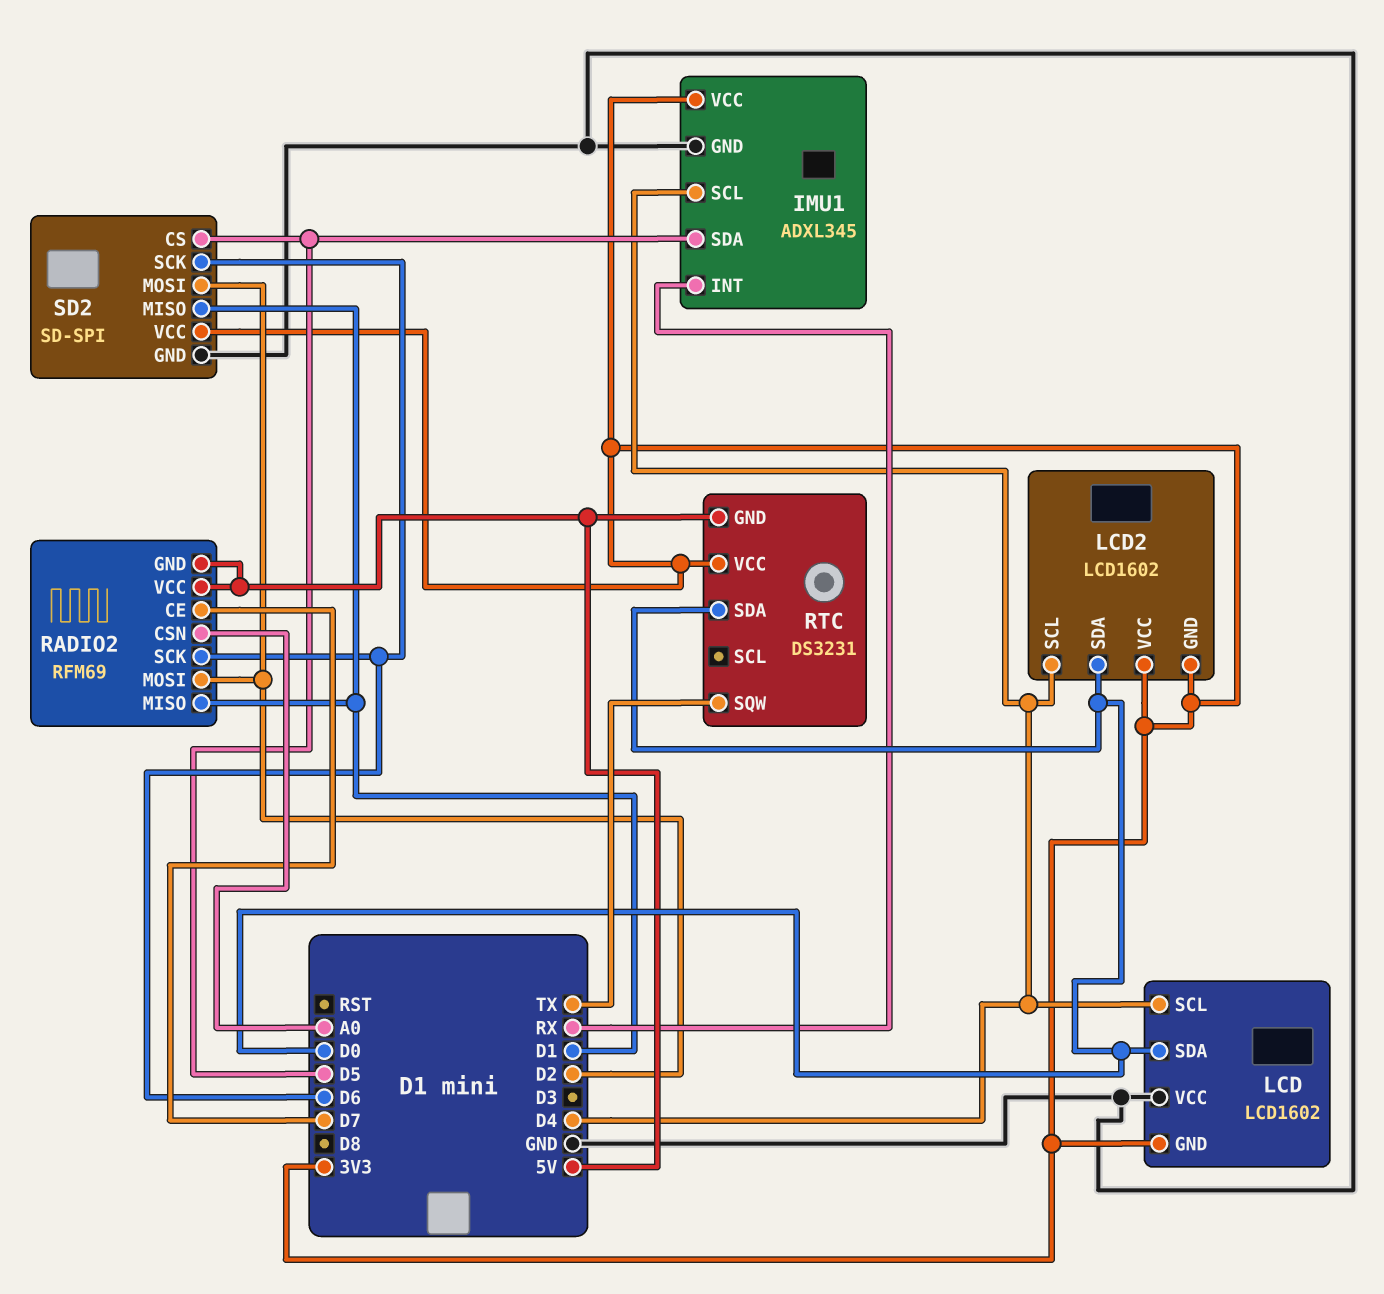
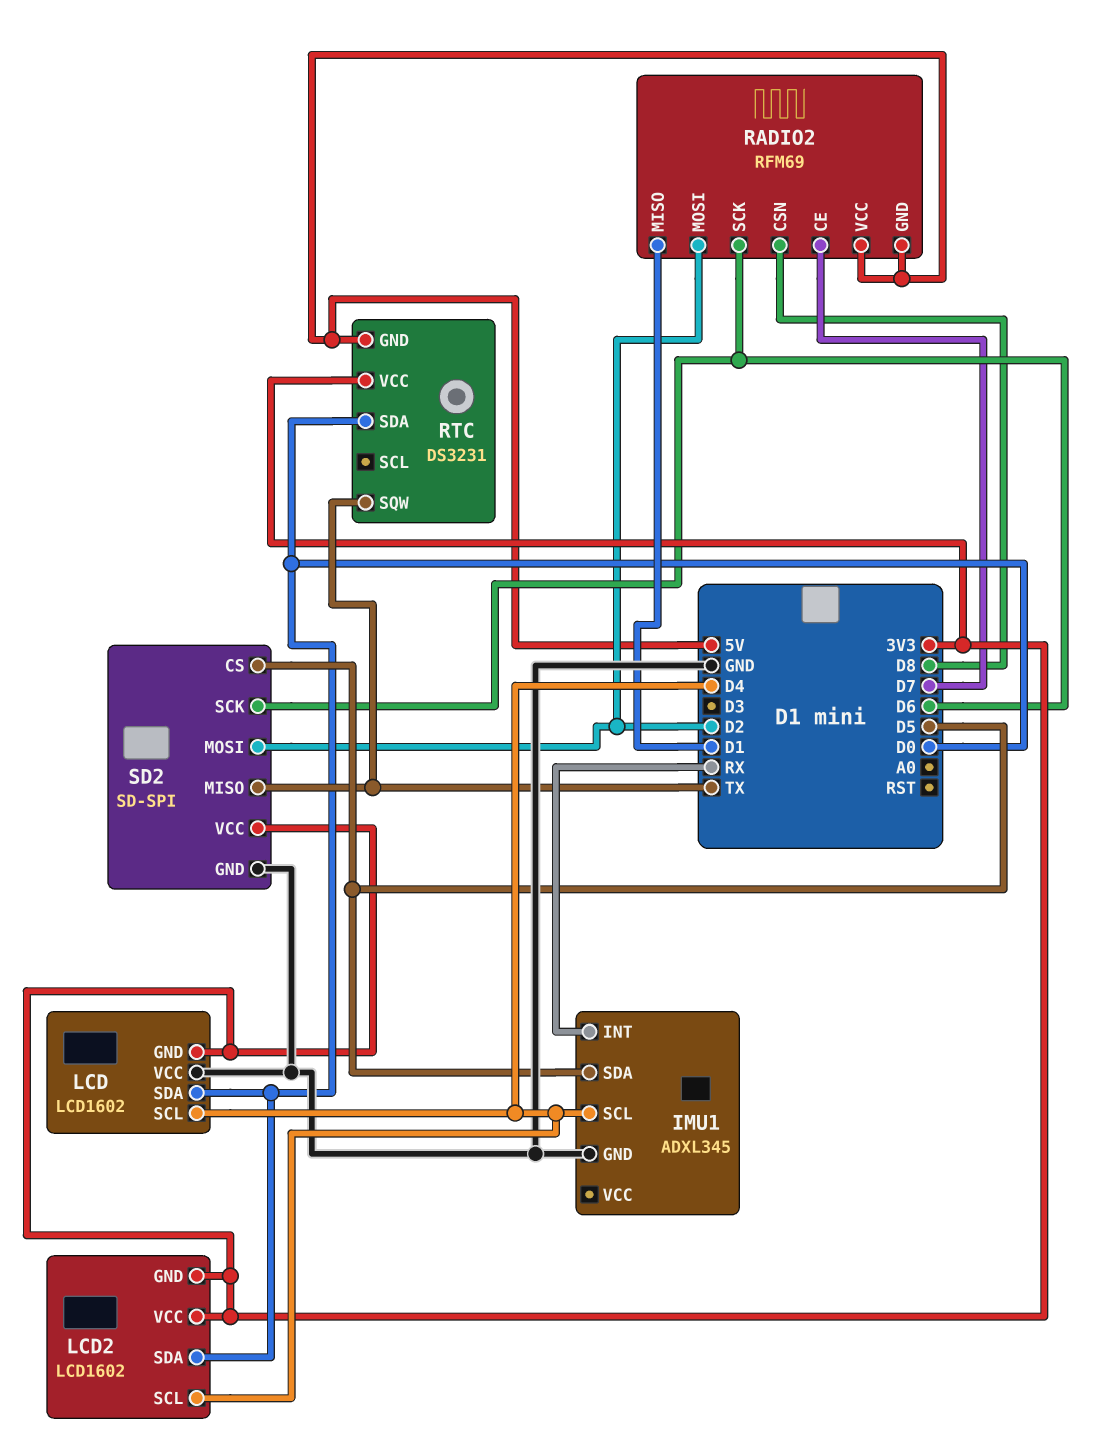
IMU1 pin VCC: 3V3 -> none
RADIO2 pin CSN: A0 -> D8
SD2 pin MISO: D1 -> TX

